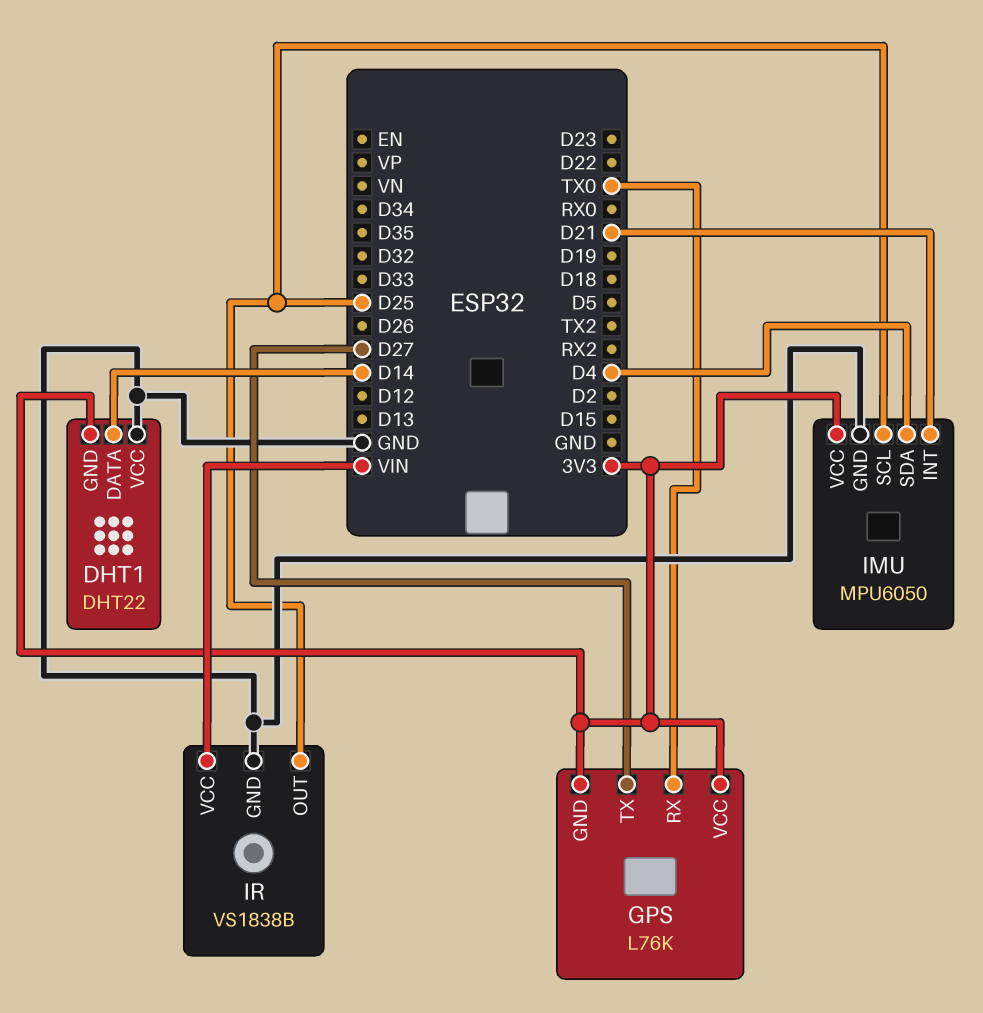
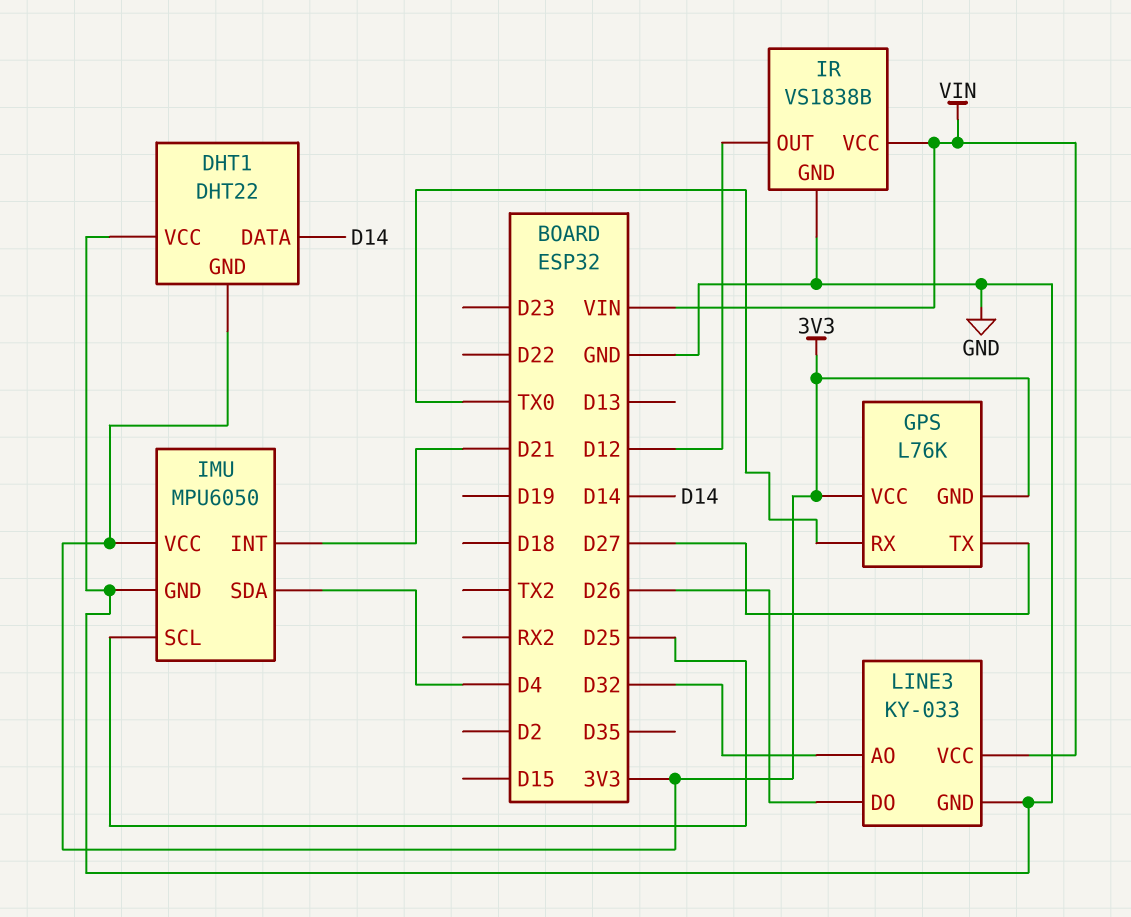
IR pin OUT: D25 -> D12
LINE3: none -> KY-033
LINE3 pin AO: none -> D32
LINE3 pin DO: none -> D26
LINE3 pin GND: none -> GND
LINE3 pin VCC: none -> VIN

